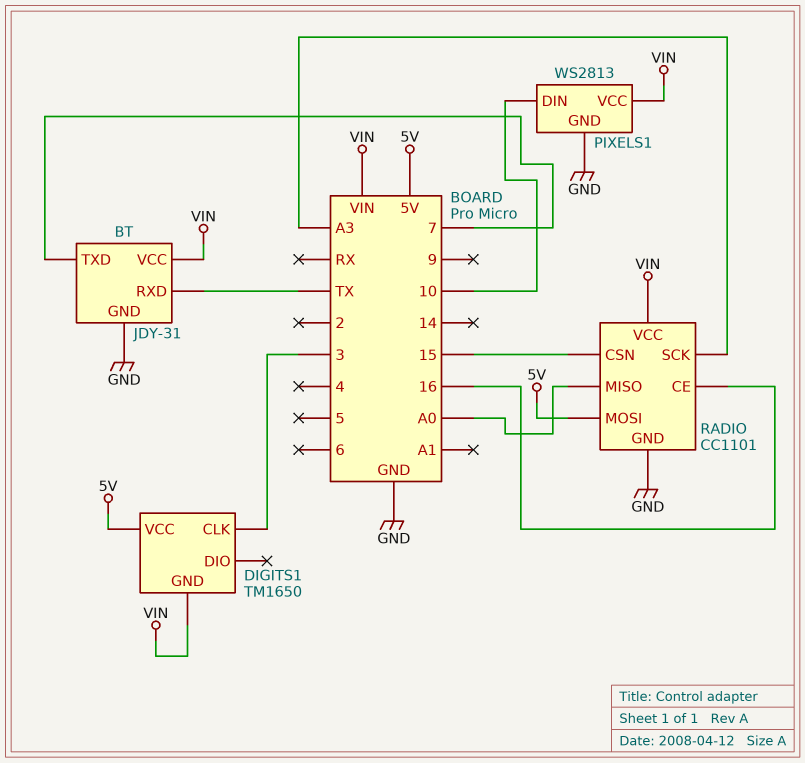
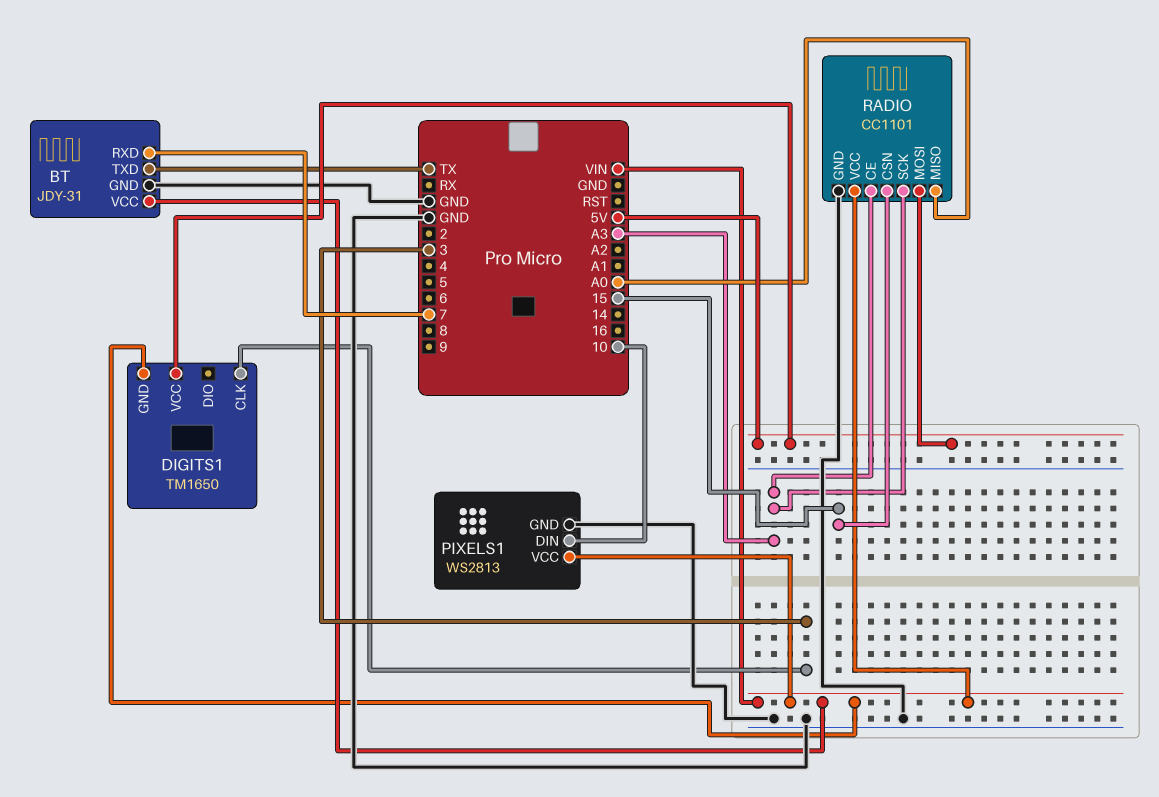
BT pin RXD: TX -> 7
BT pin TXD: 7 -> TX
RADIO pin CE: 16 -> A3

